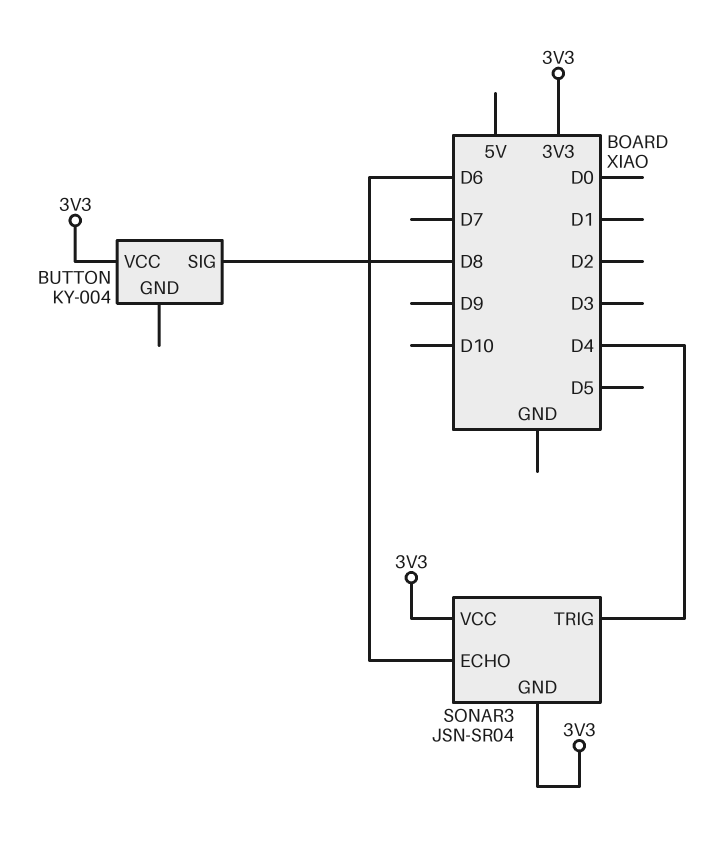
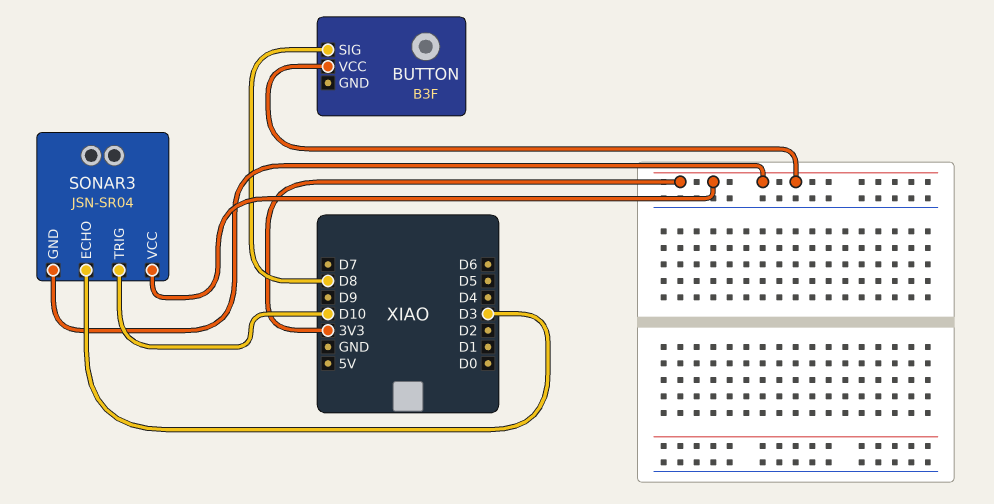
BUTTON: KY-004 -> B3F
SONAR3 pin ECHO: D6 -> D3
SONAR3 pin TRIG: D4 -> D10

